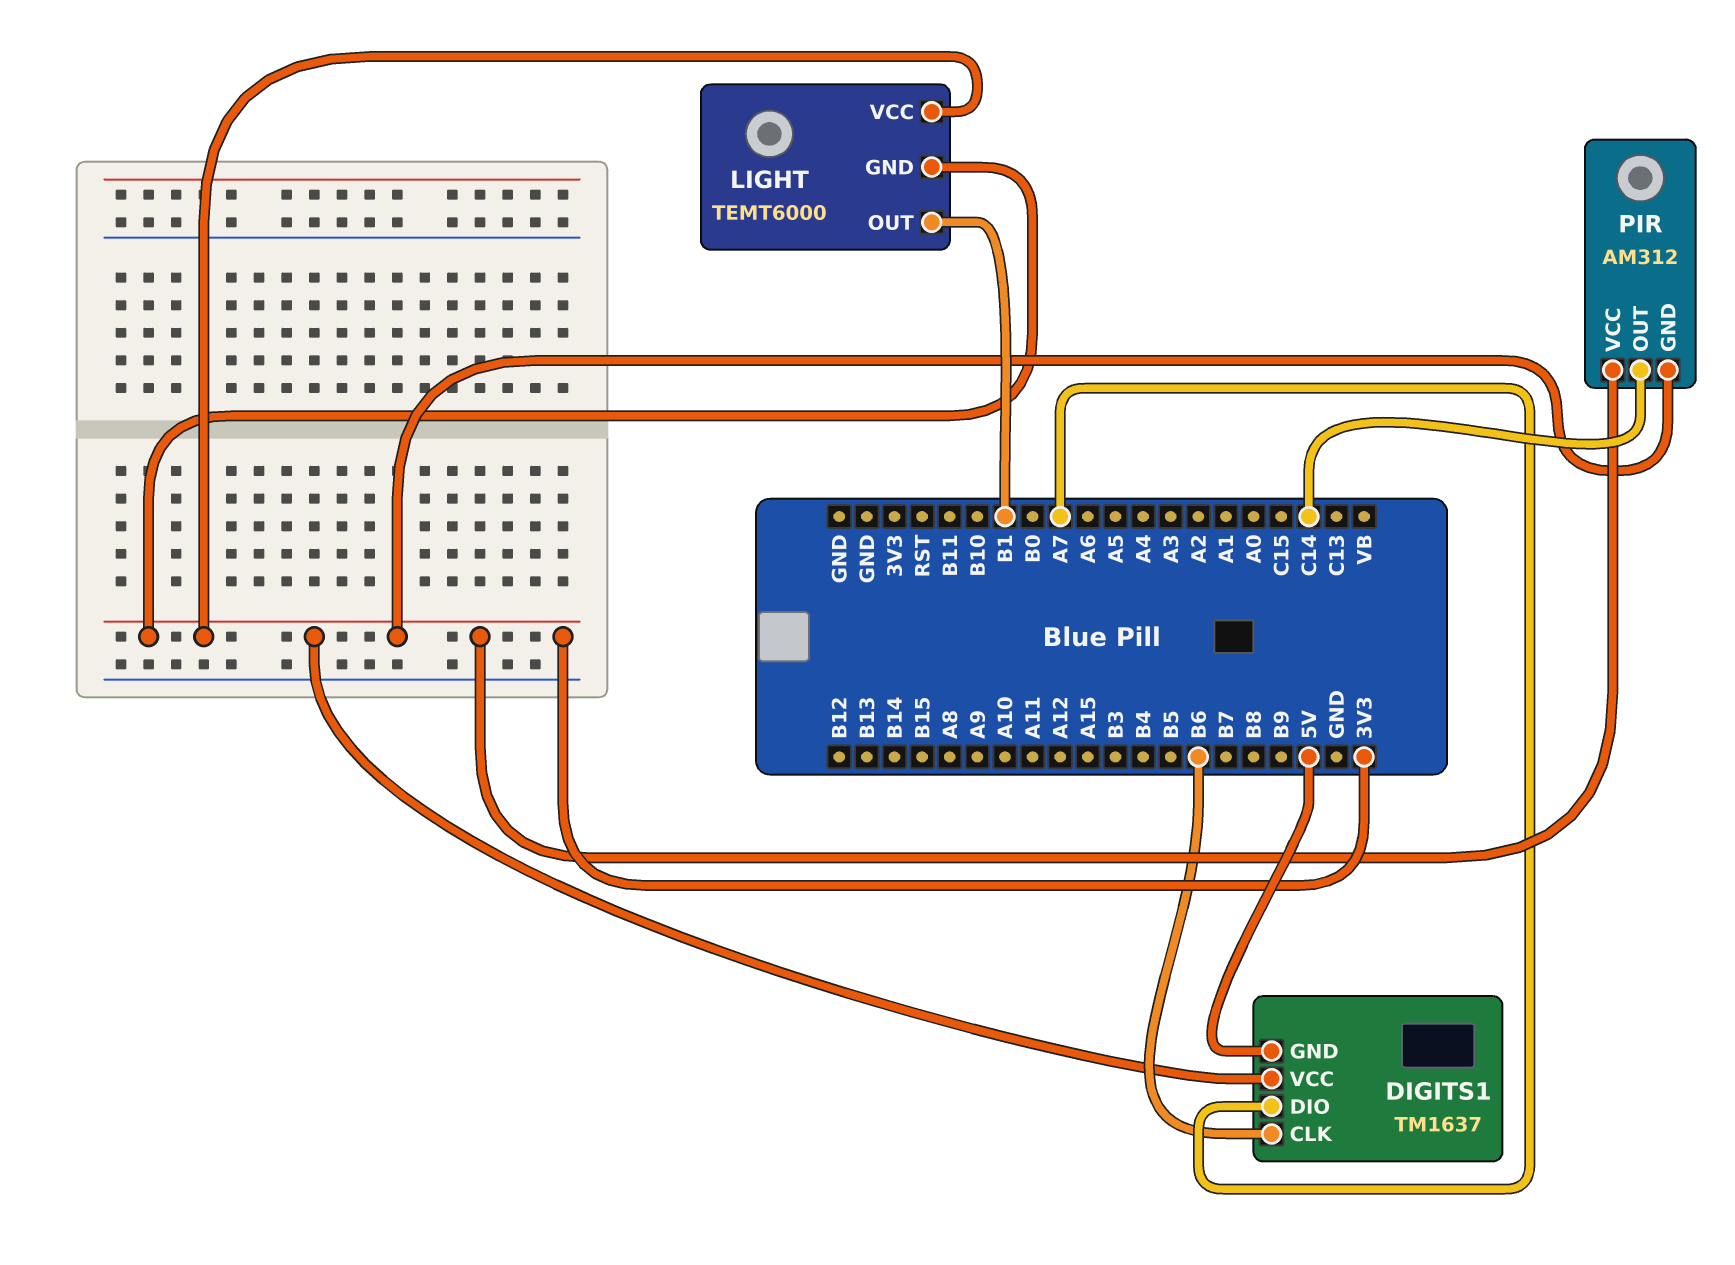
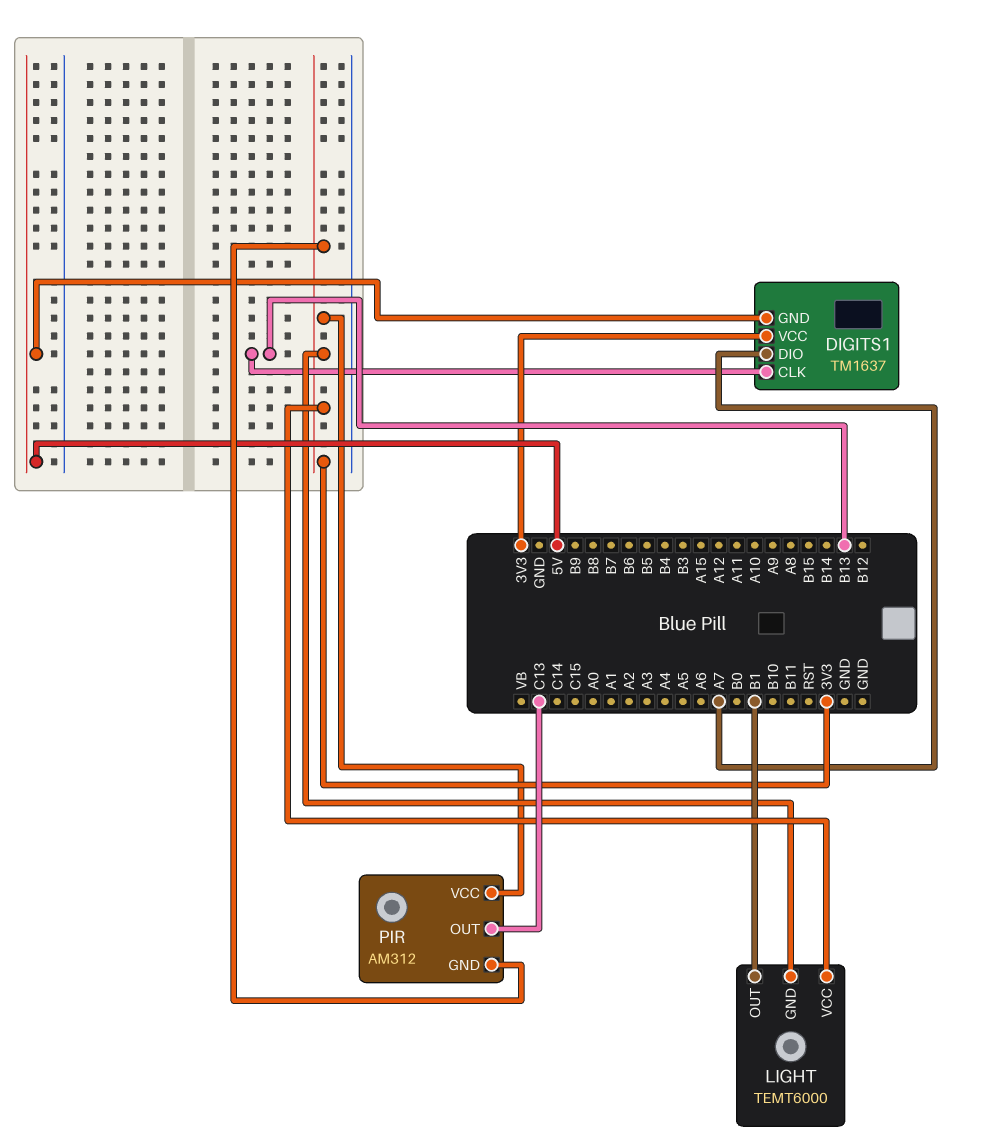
DIGITS1 pin CLK: B6 -> B13
PIR pin OUT: C14 -> C13

